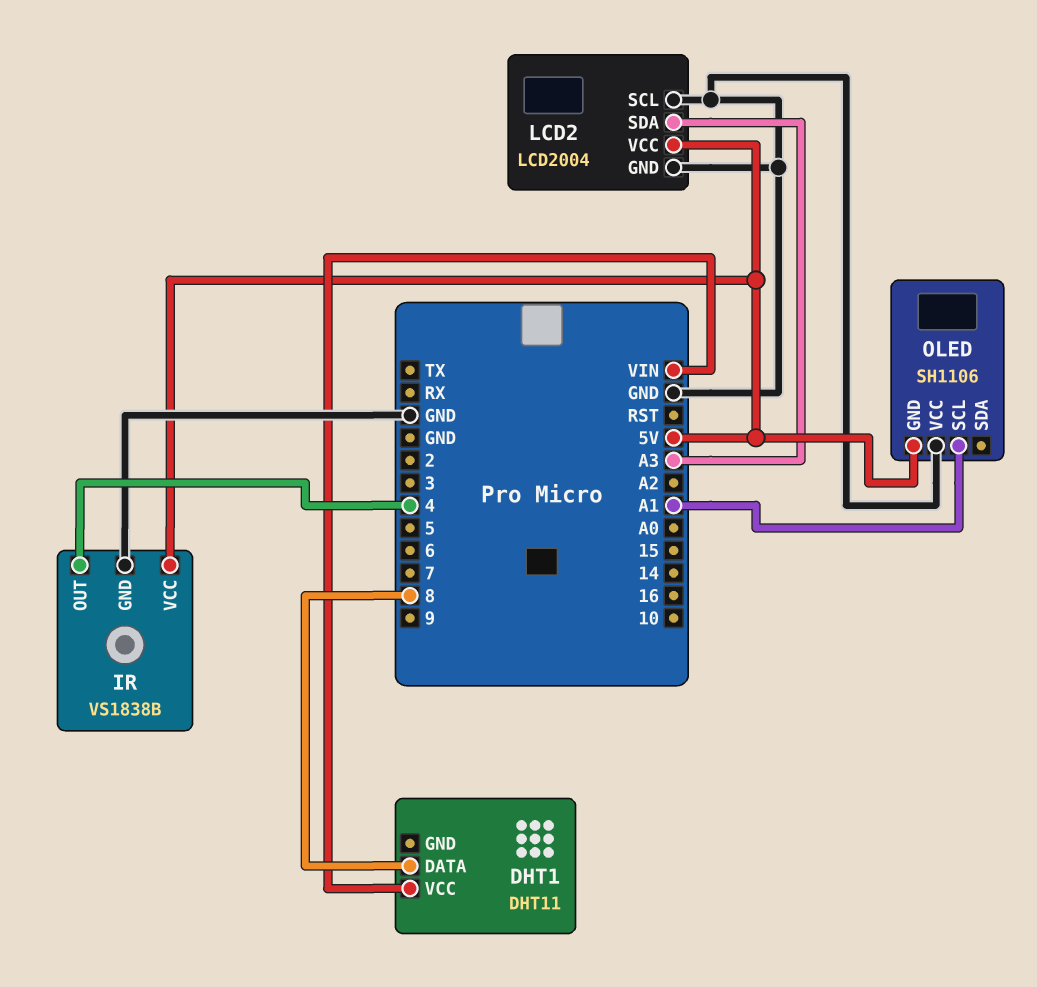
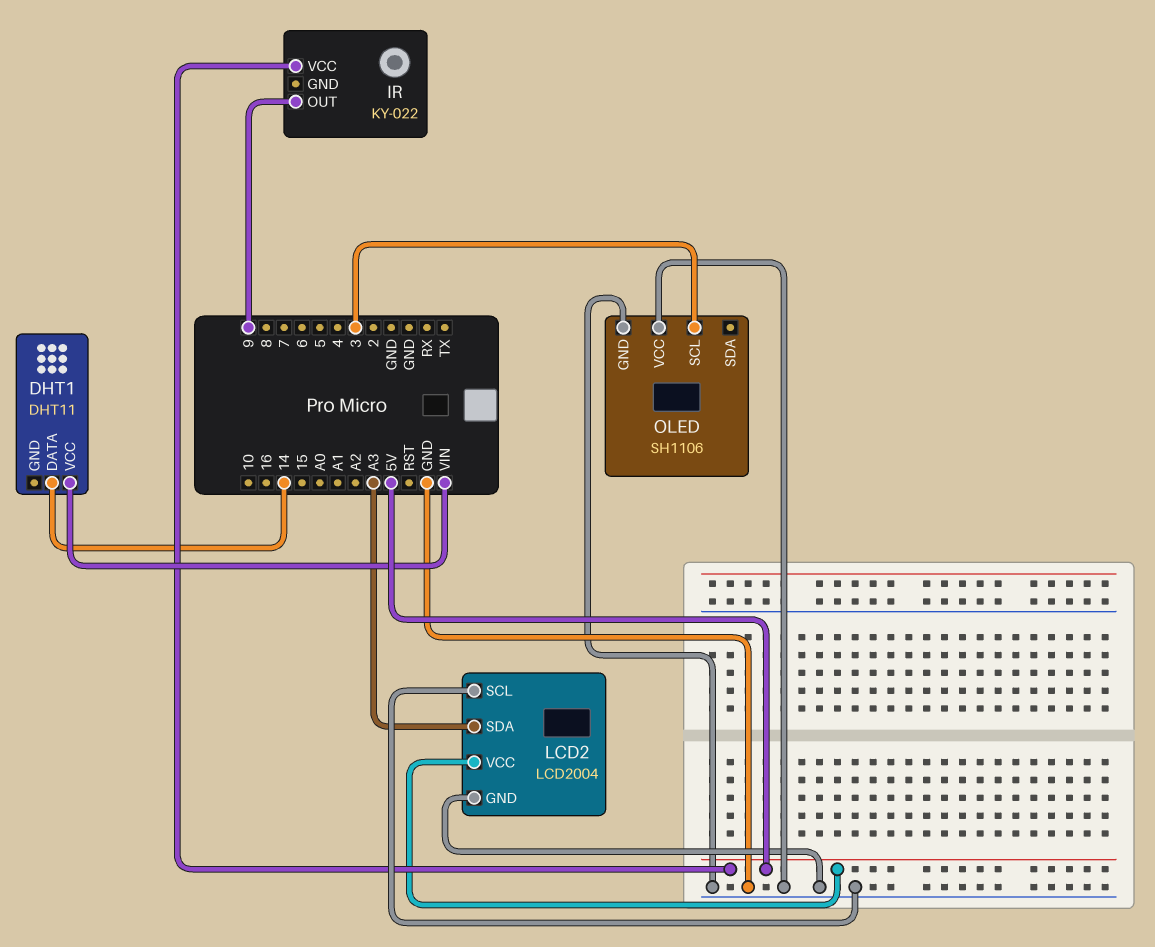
DHT1 pin DATA: 8 -> 14
IR: VS1838B -> KY-022
IR pin GND: GND -> none
IR pin OUT: 4 -> 9
OLED pin GND: 5V -> GND
OLED pin SCL: A1 -> 3

